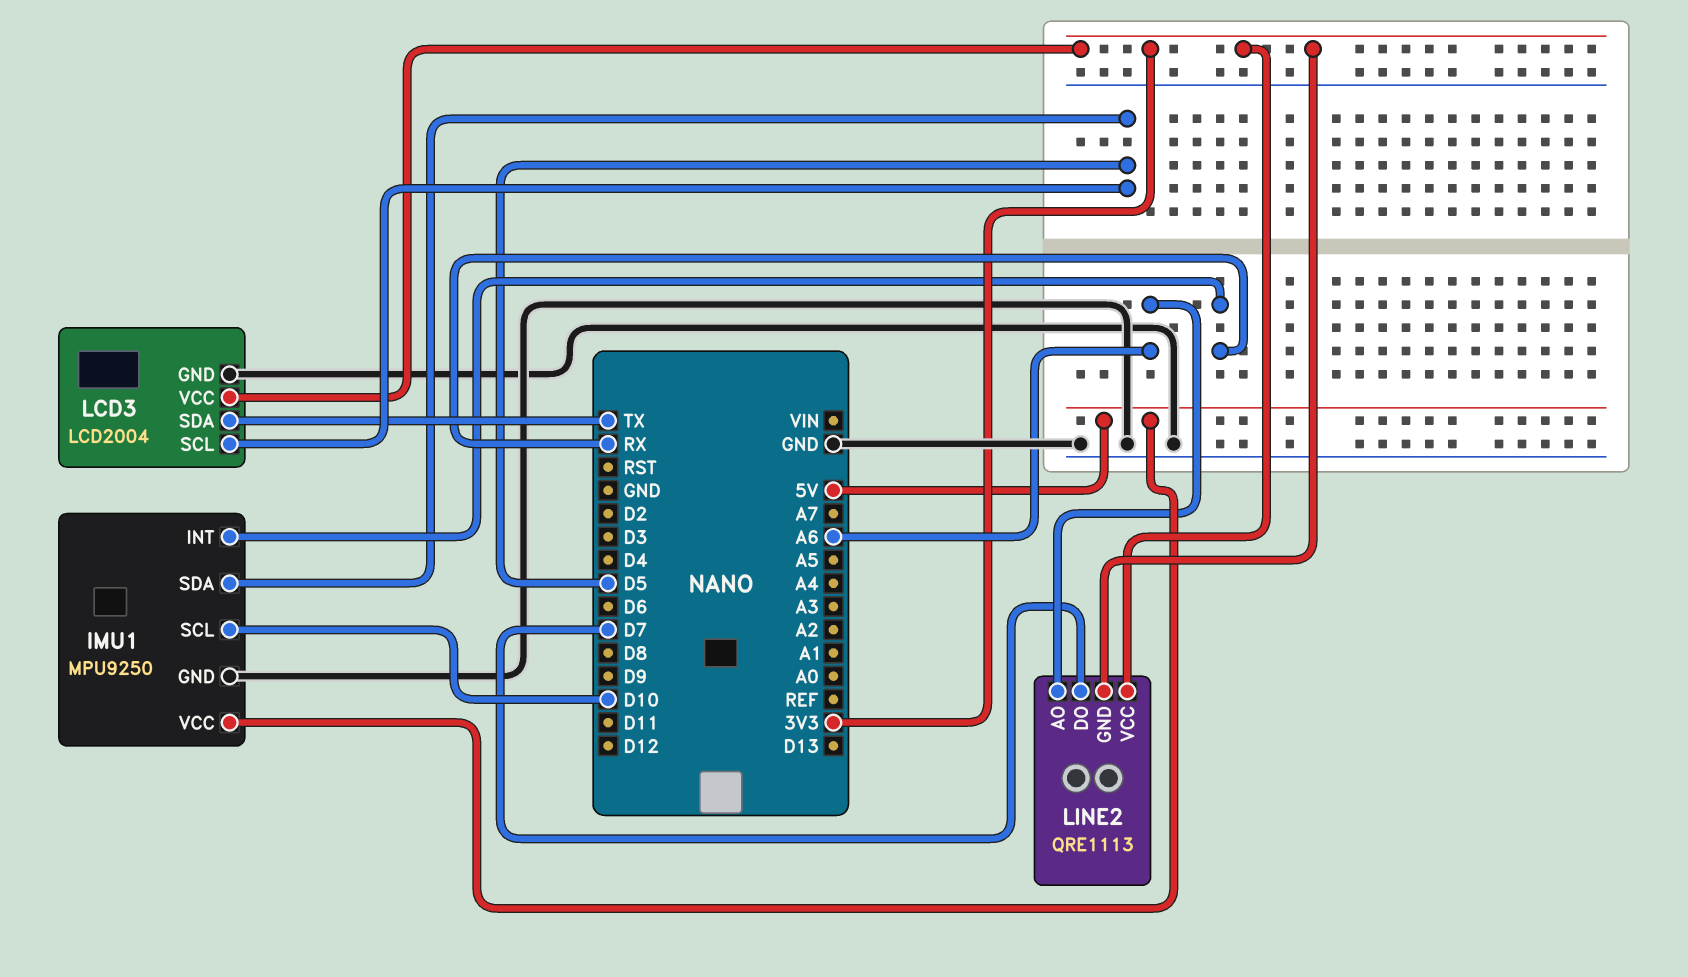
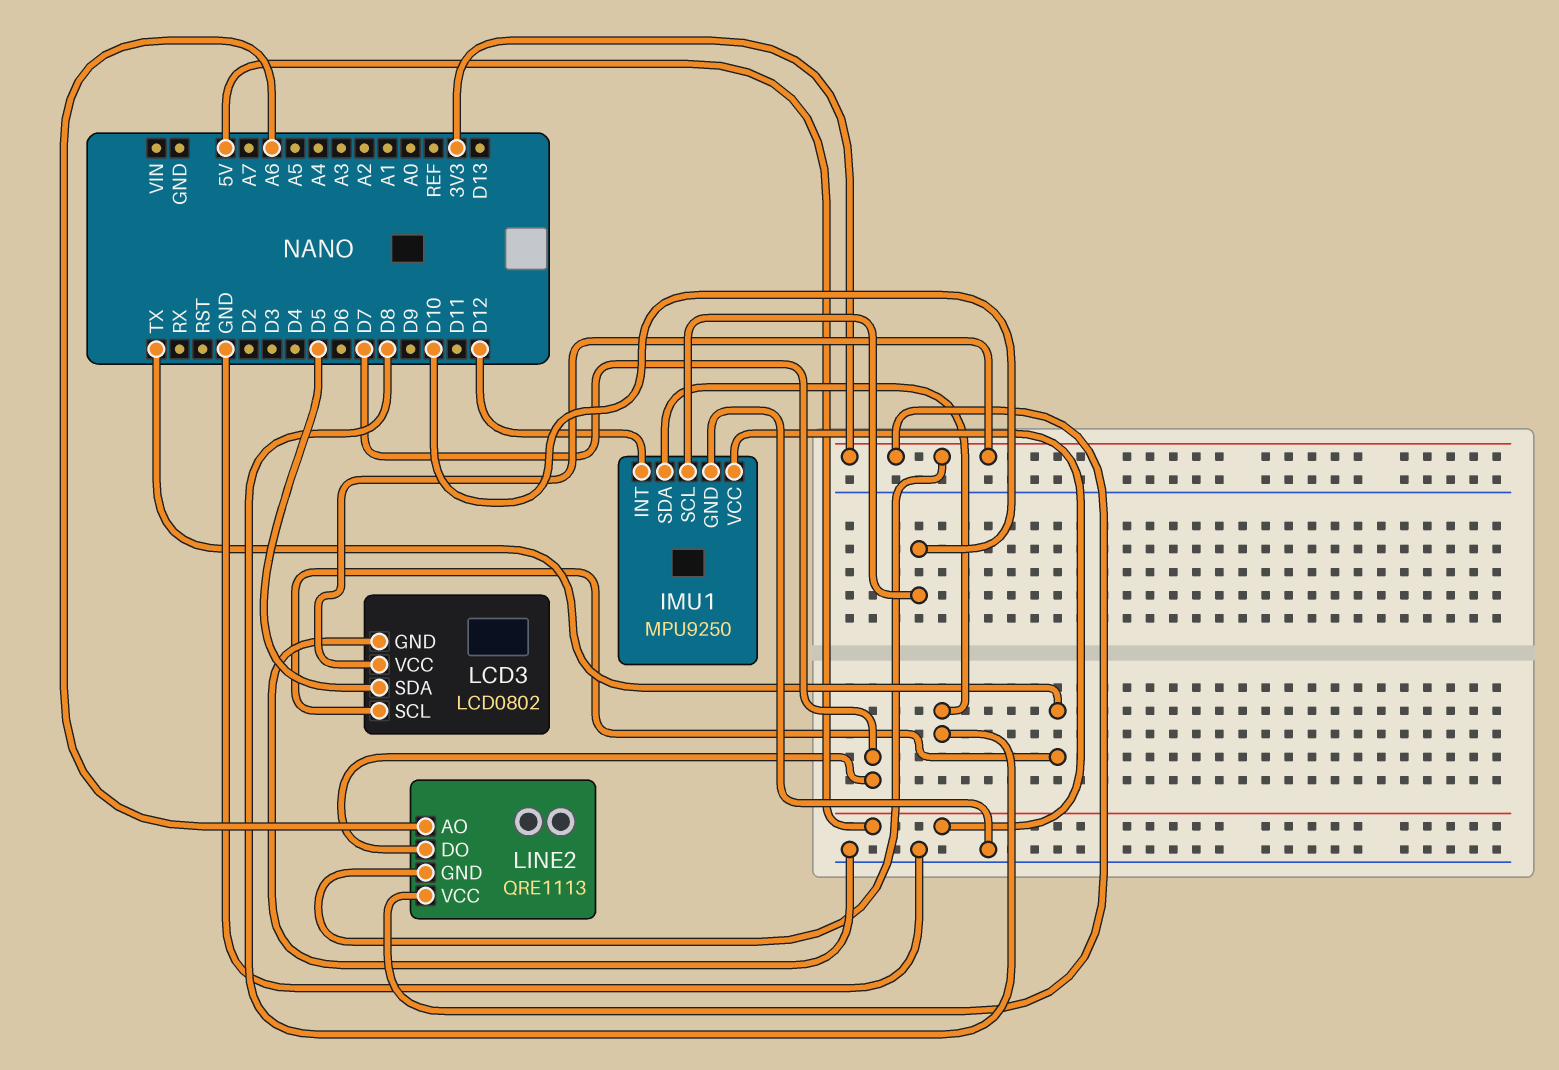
IMU1 pin INT: RX -> D12
IMU1 pin SDA: D5 -> D8
LCD3: LCD2004 -> LCD0802
LCD3 pin SCL: D5 -> TX
LCD3 pin SDA: TX -> D5

